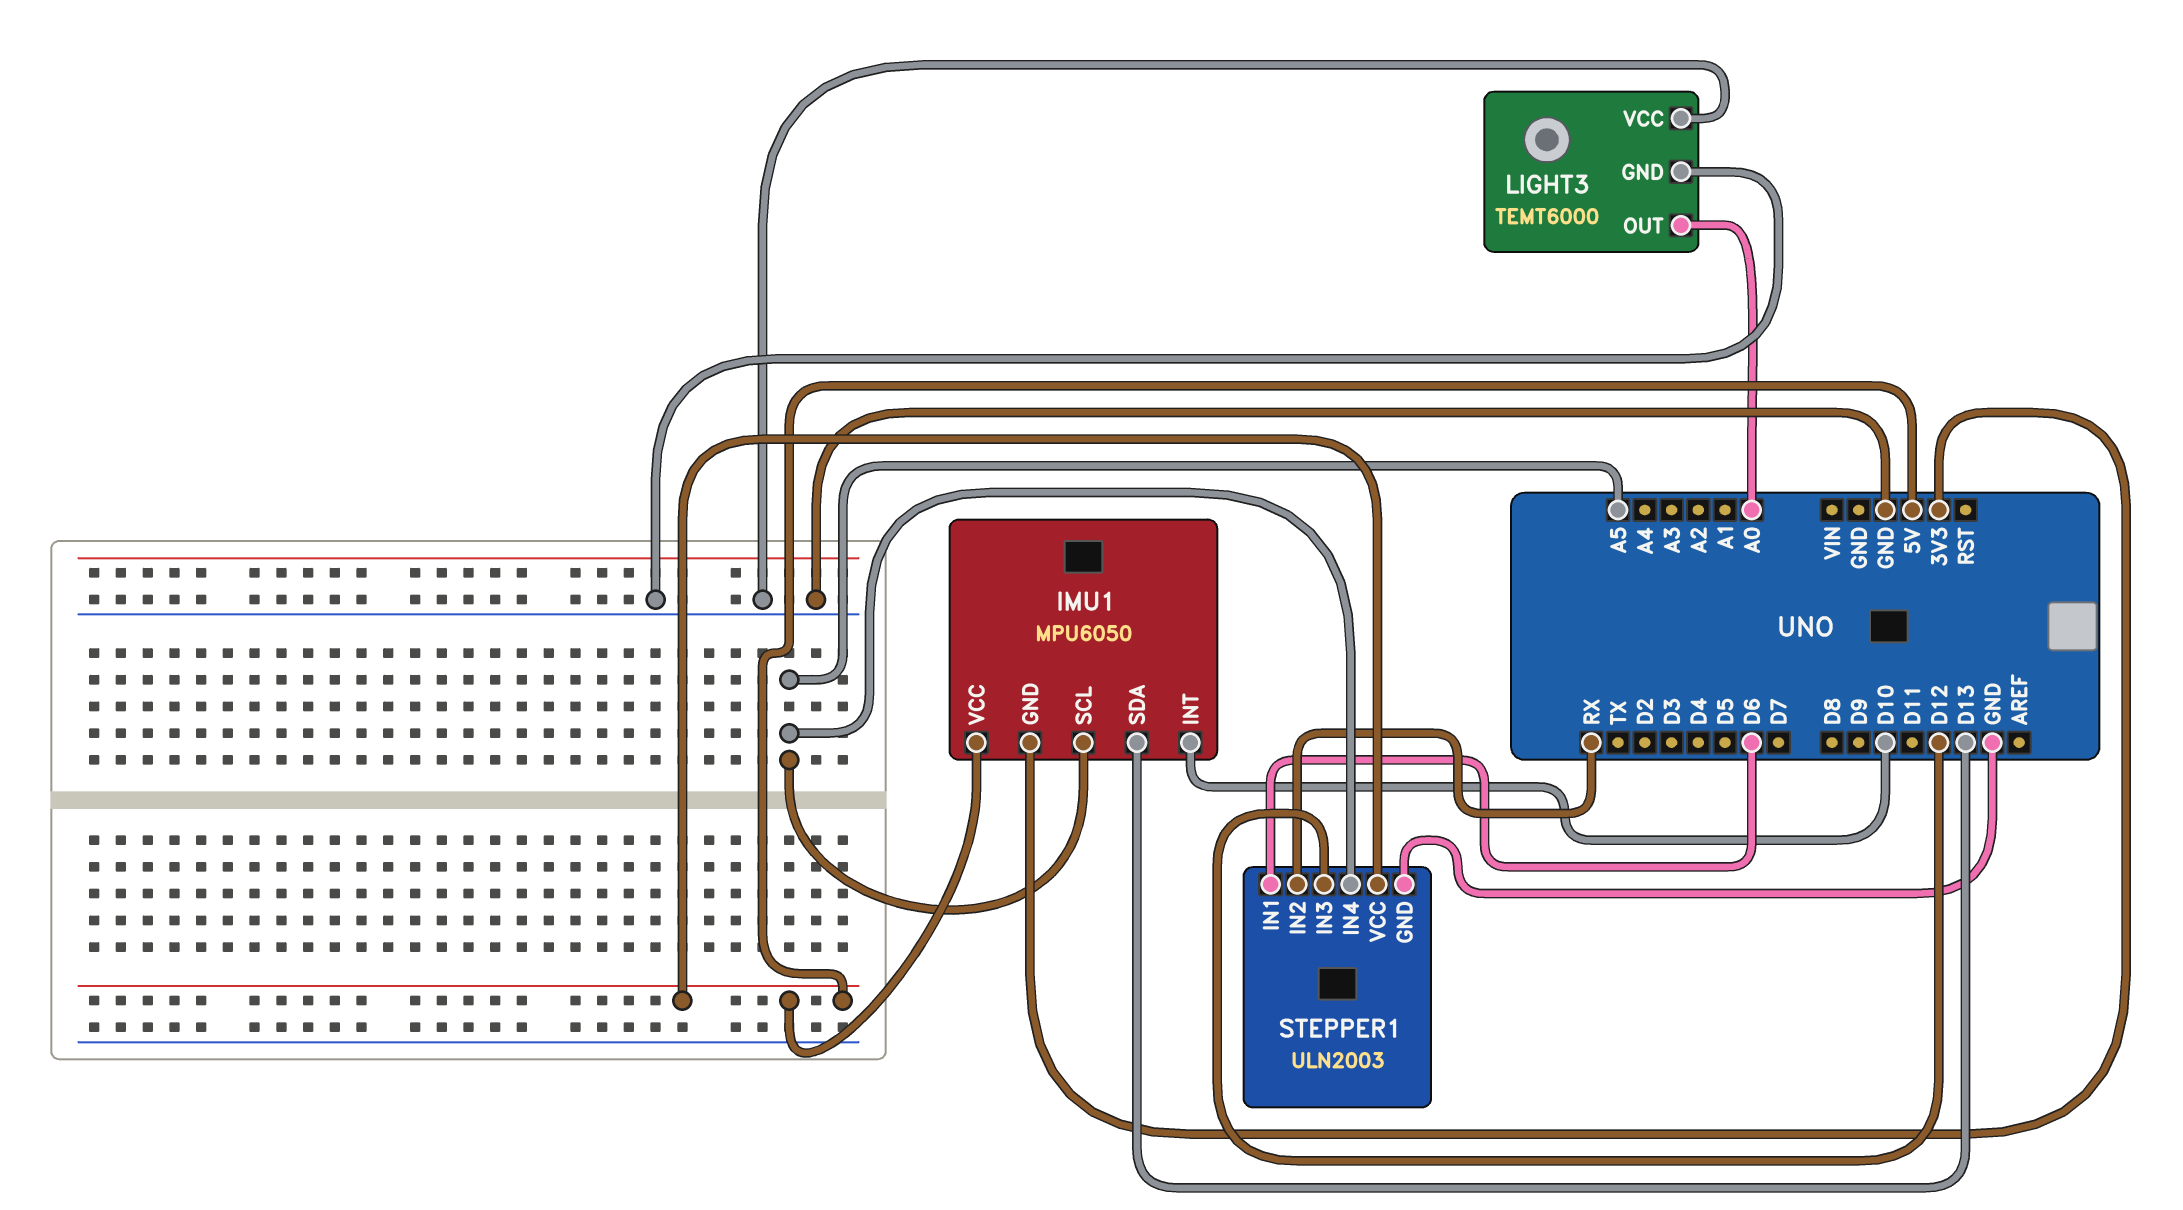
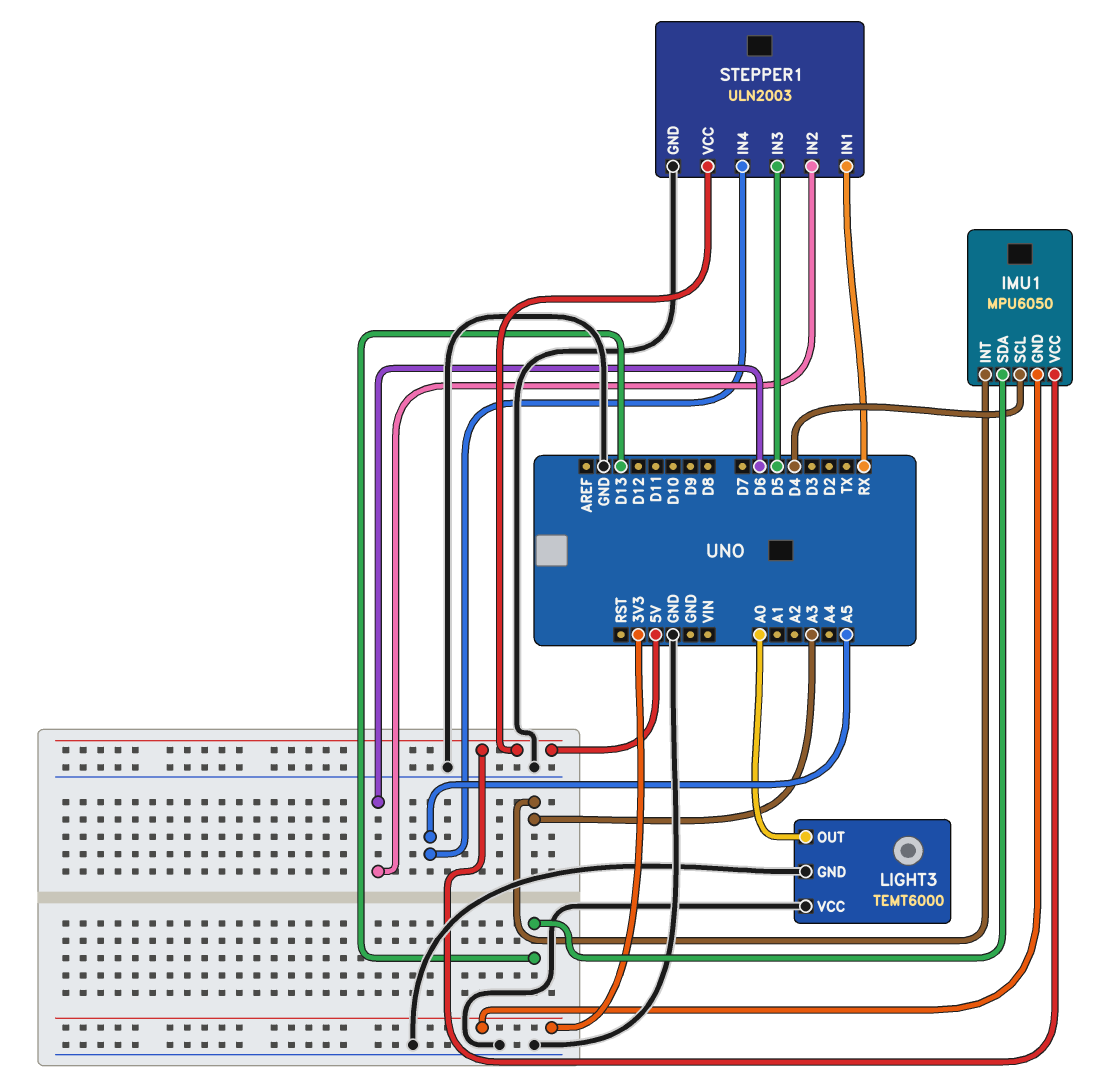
IMU1 pin INT: D10 -> A3
IMU1 pin SCL: A5 -> D4
STEPPER1 pin IN1: D6 -> RX
STEPPER1 pin IN2: RX -> D6
STEPPER1 pin IN3: D12 -> D5

